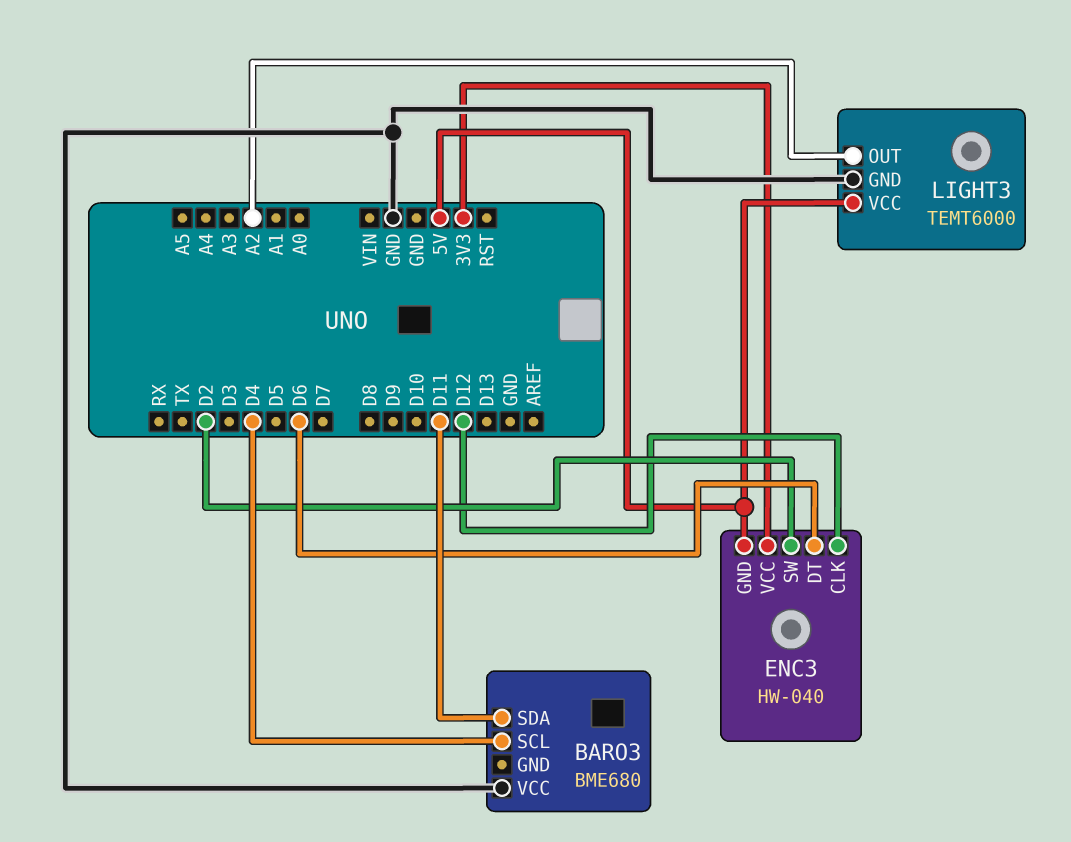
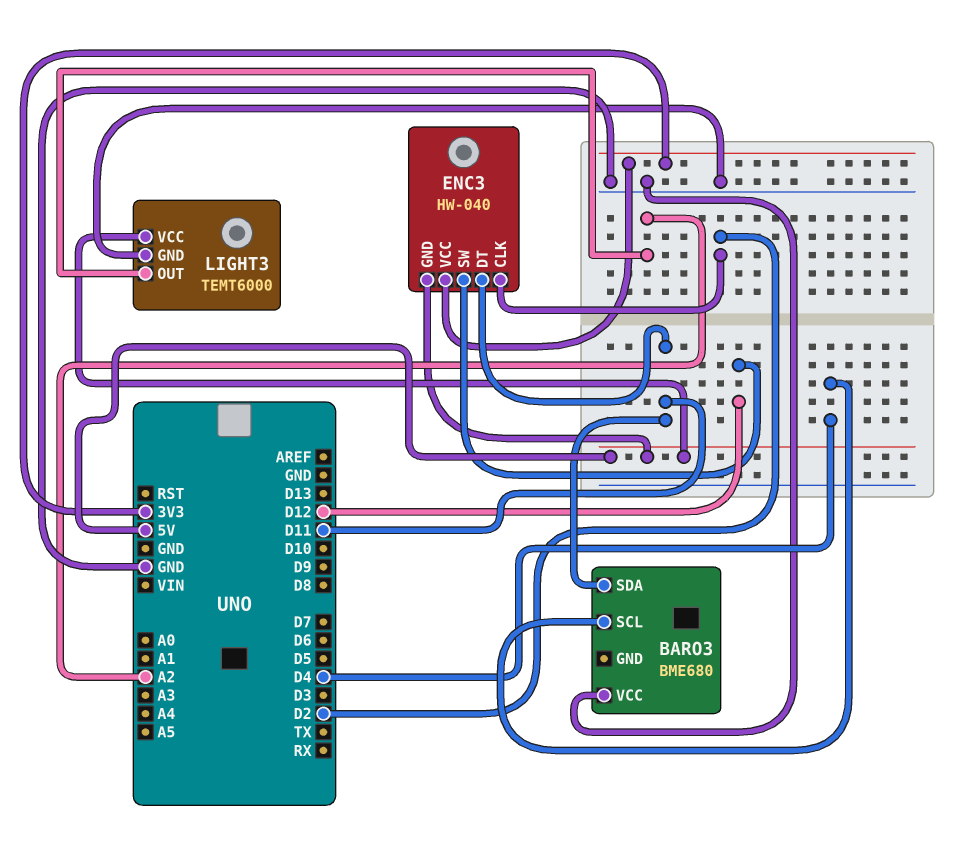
ENC3 pin CLK: D12 -> D2
ENC3 pin DT: D6 -> D11
ENC3 pin SW: D2 -> D12

